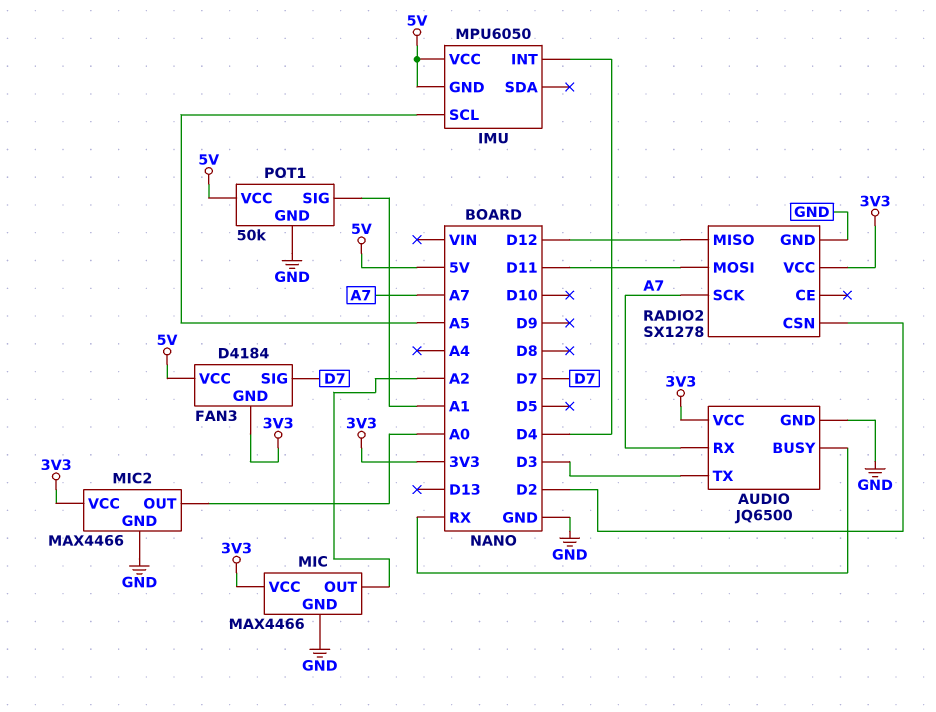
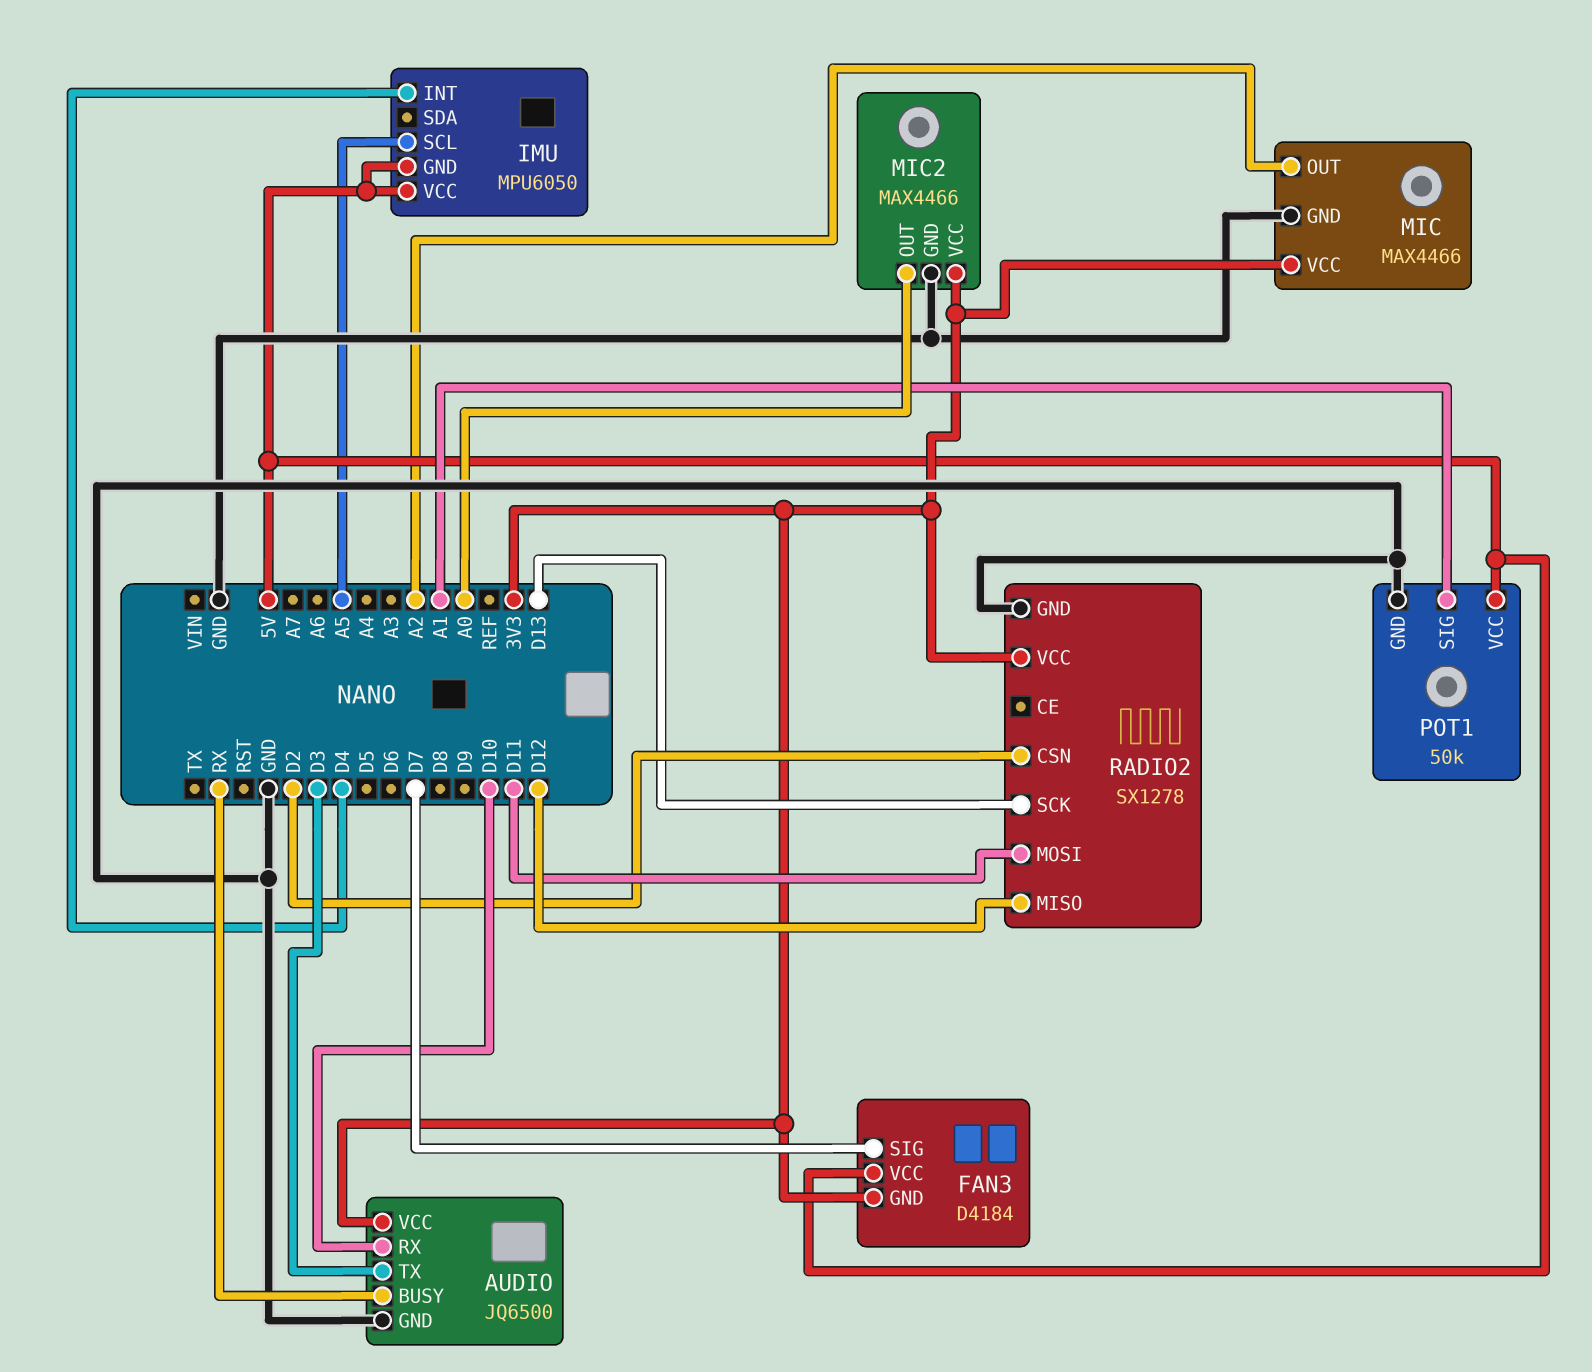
AUDIO pin RX: A7 -> D10
RADIO2 pin SCK: A7 -> D13

